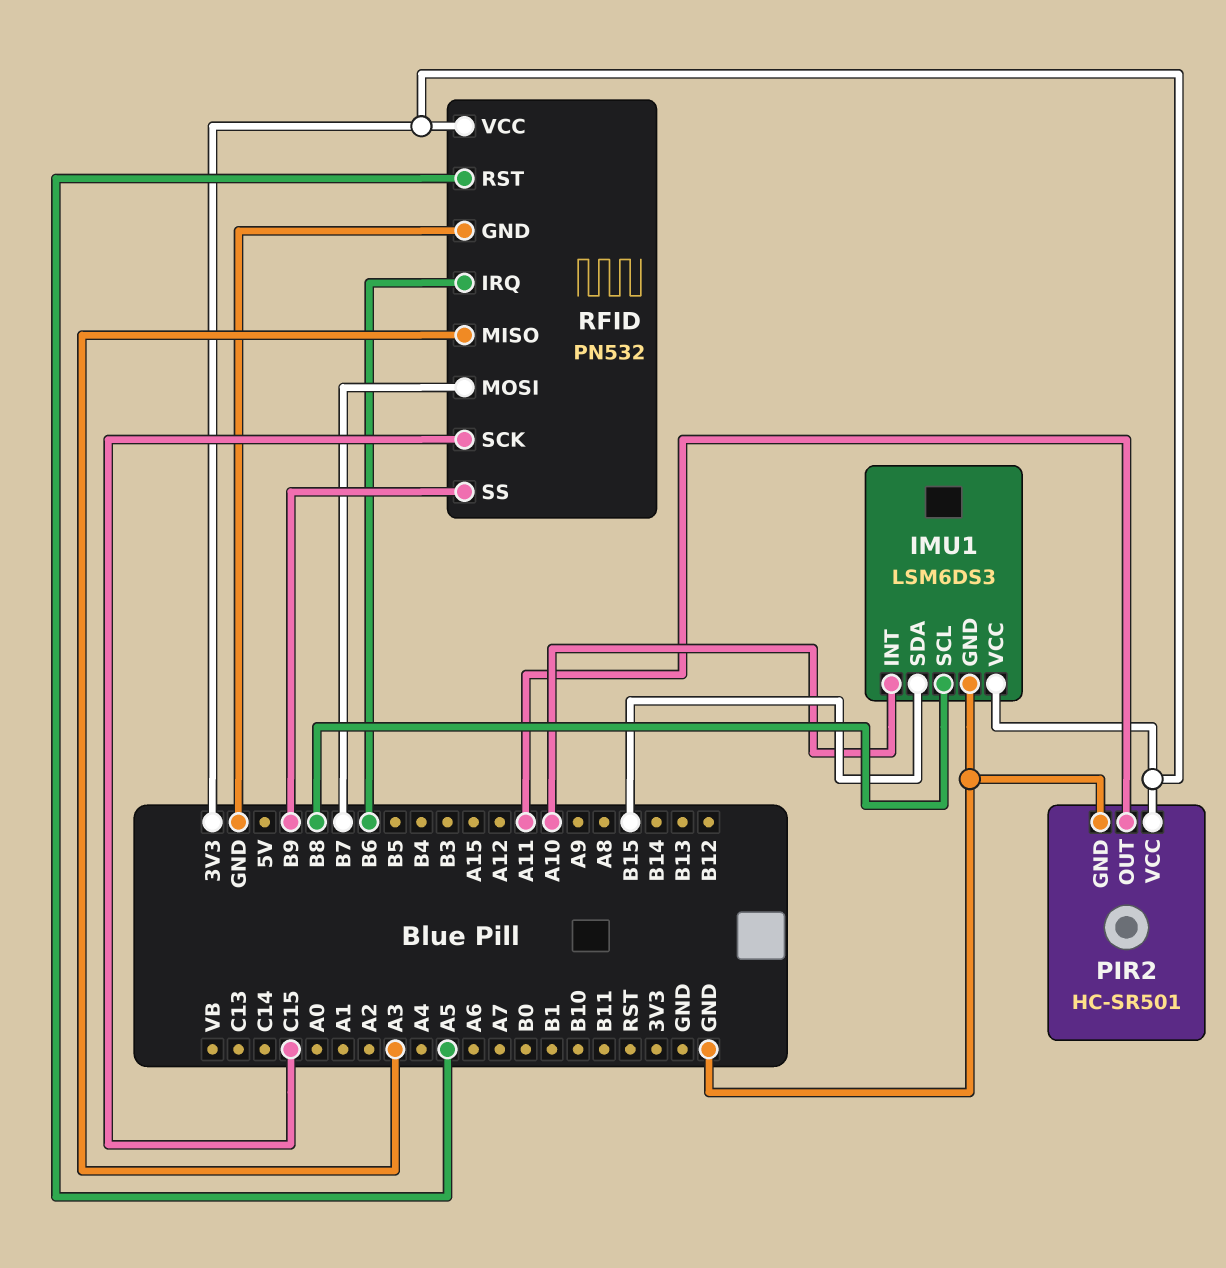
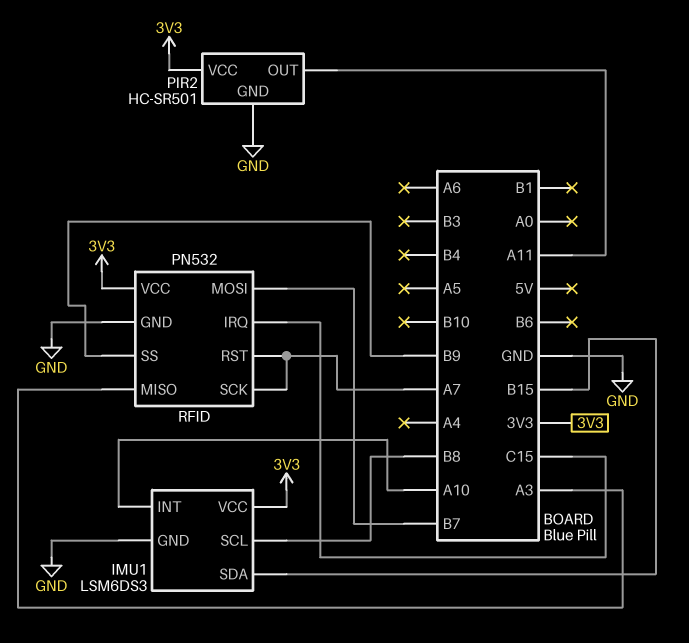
RFID pin IRQ: B6 -> C15
RFID pin RST: A5 -> A7
RFID pin SCK: C15 -> A7

